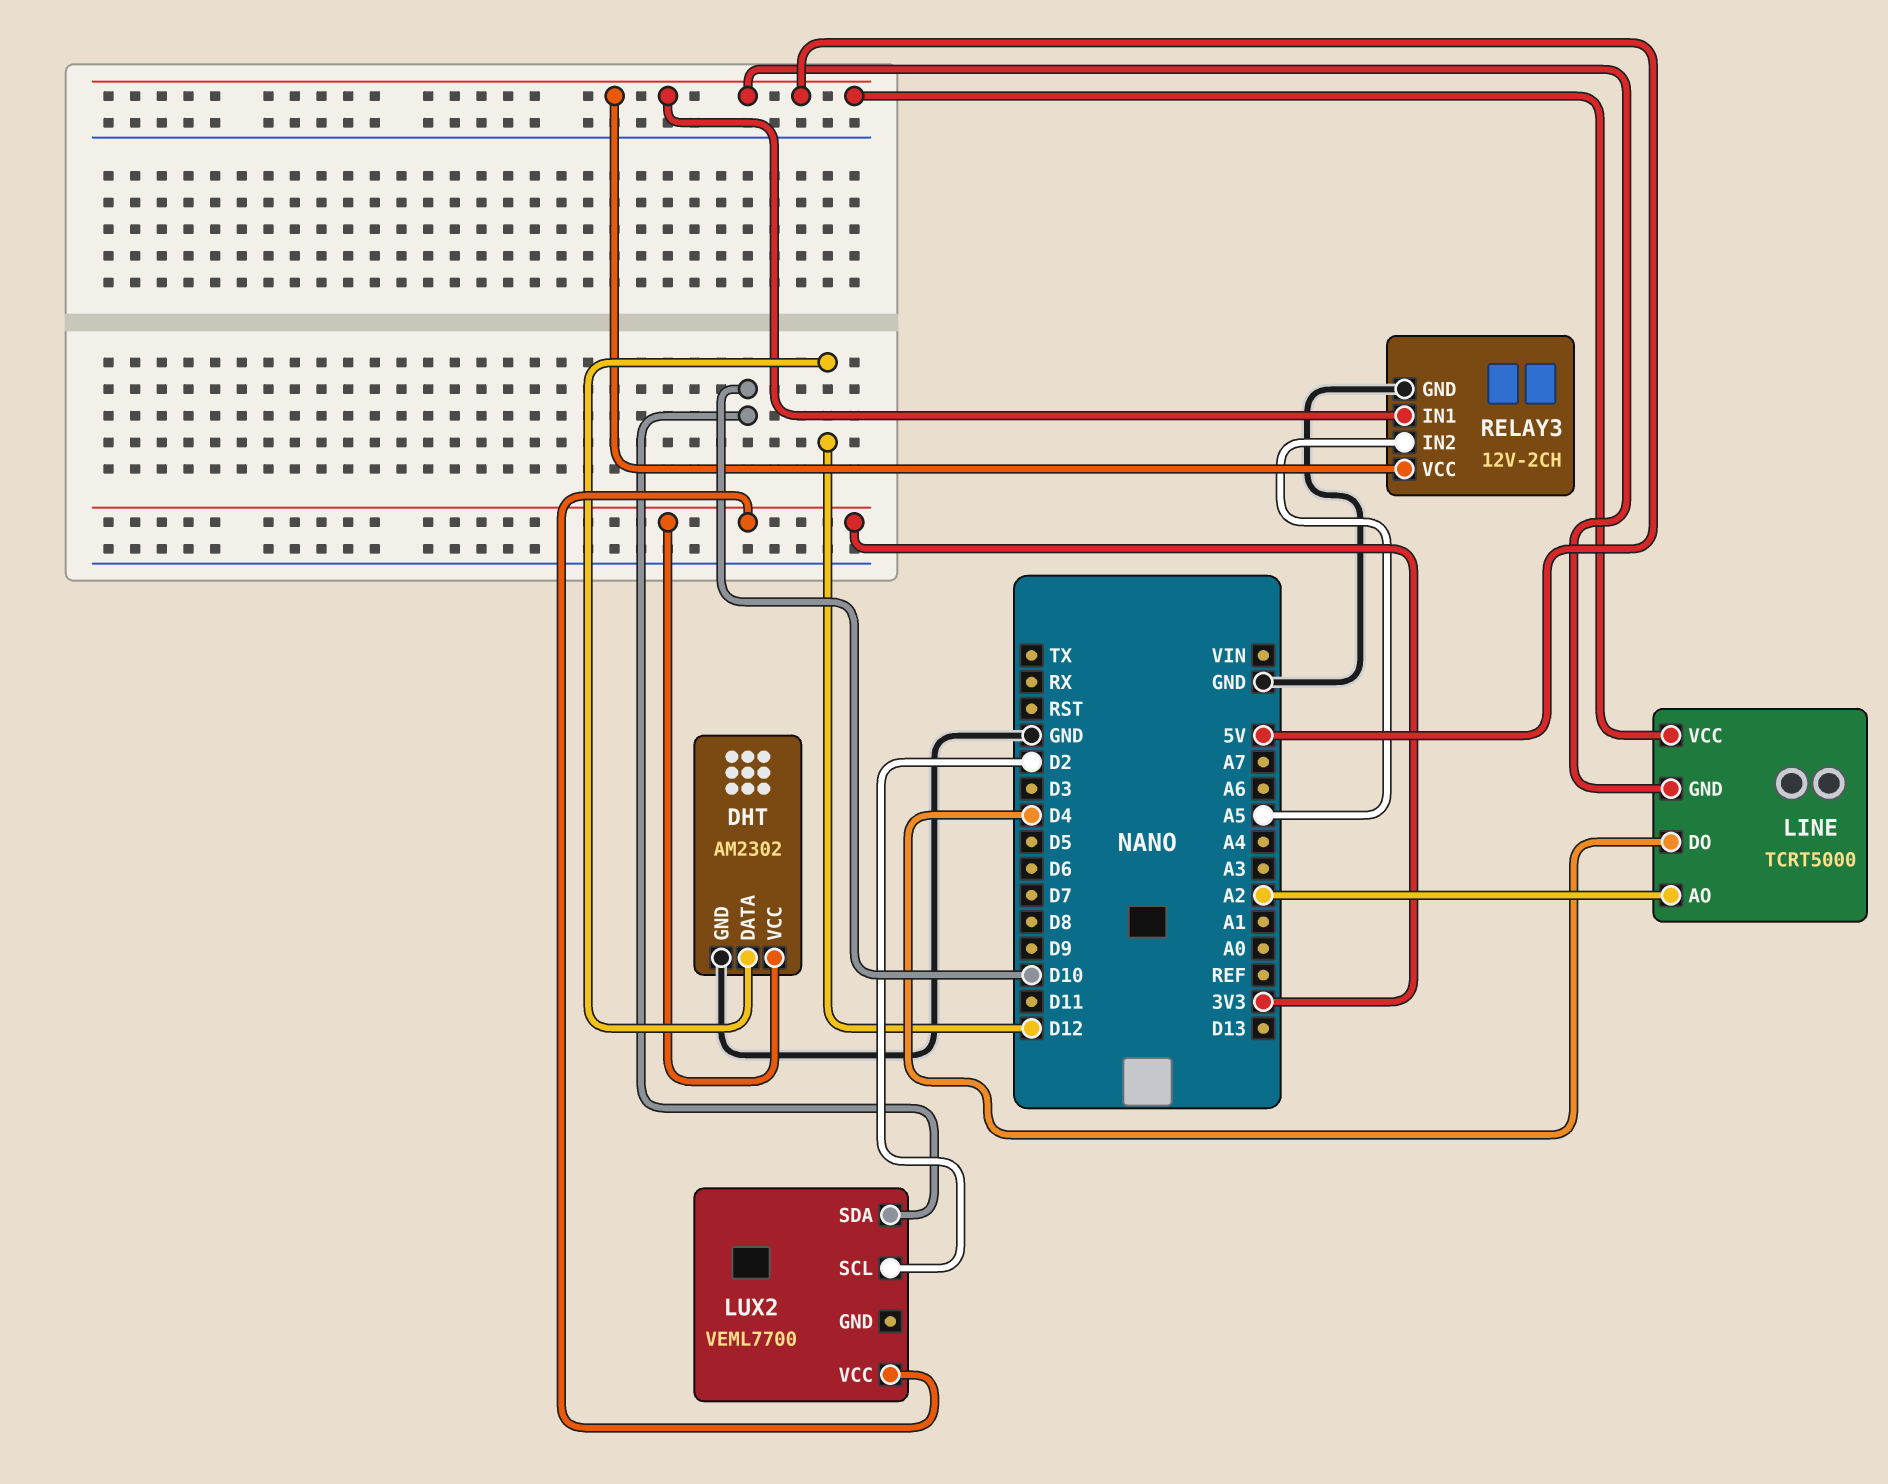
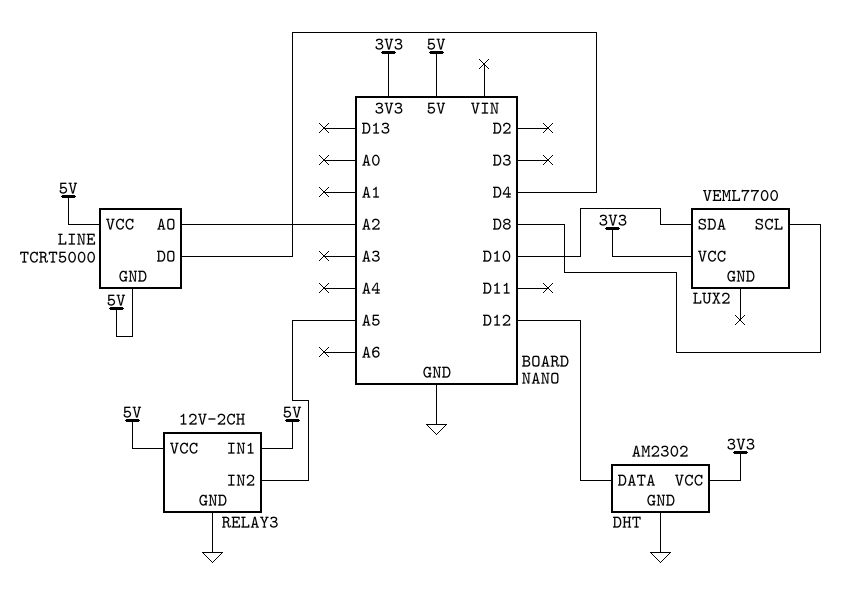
LUX2 pin SCL: D2 -> D8

